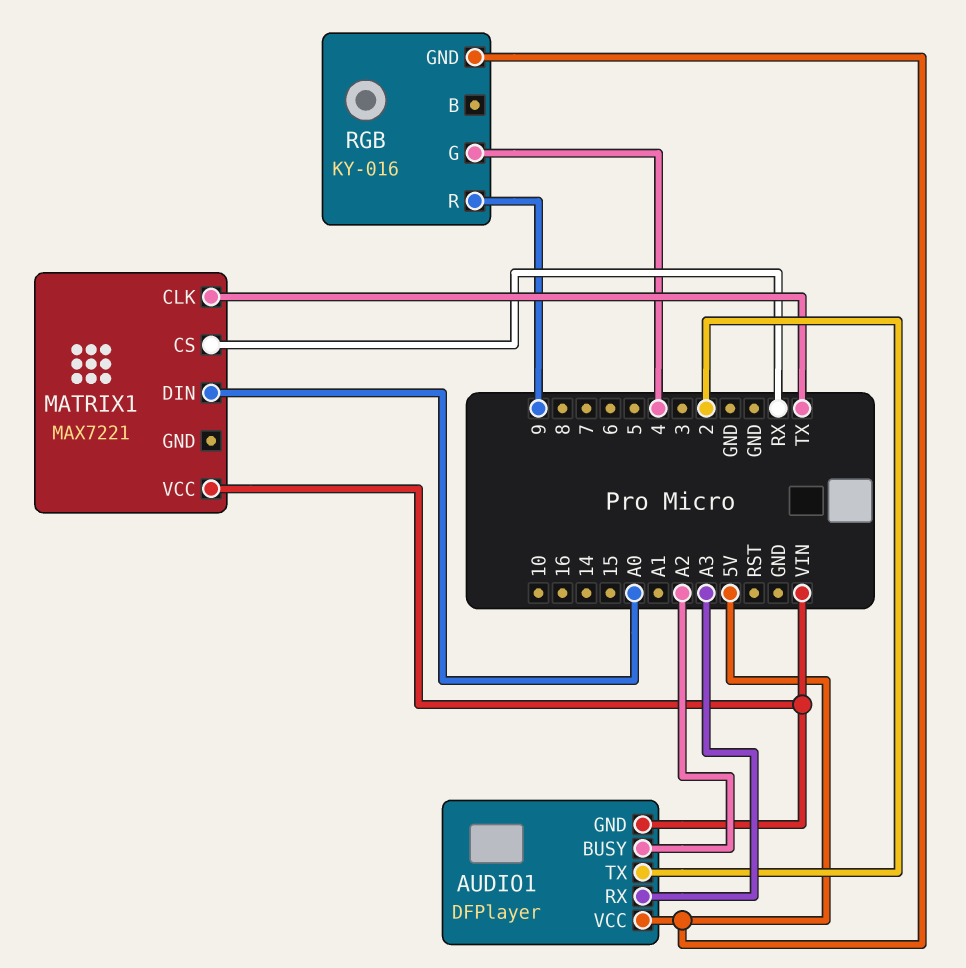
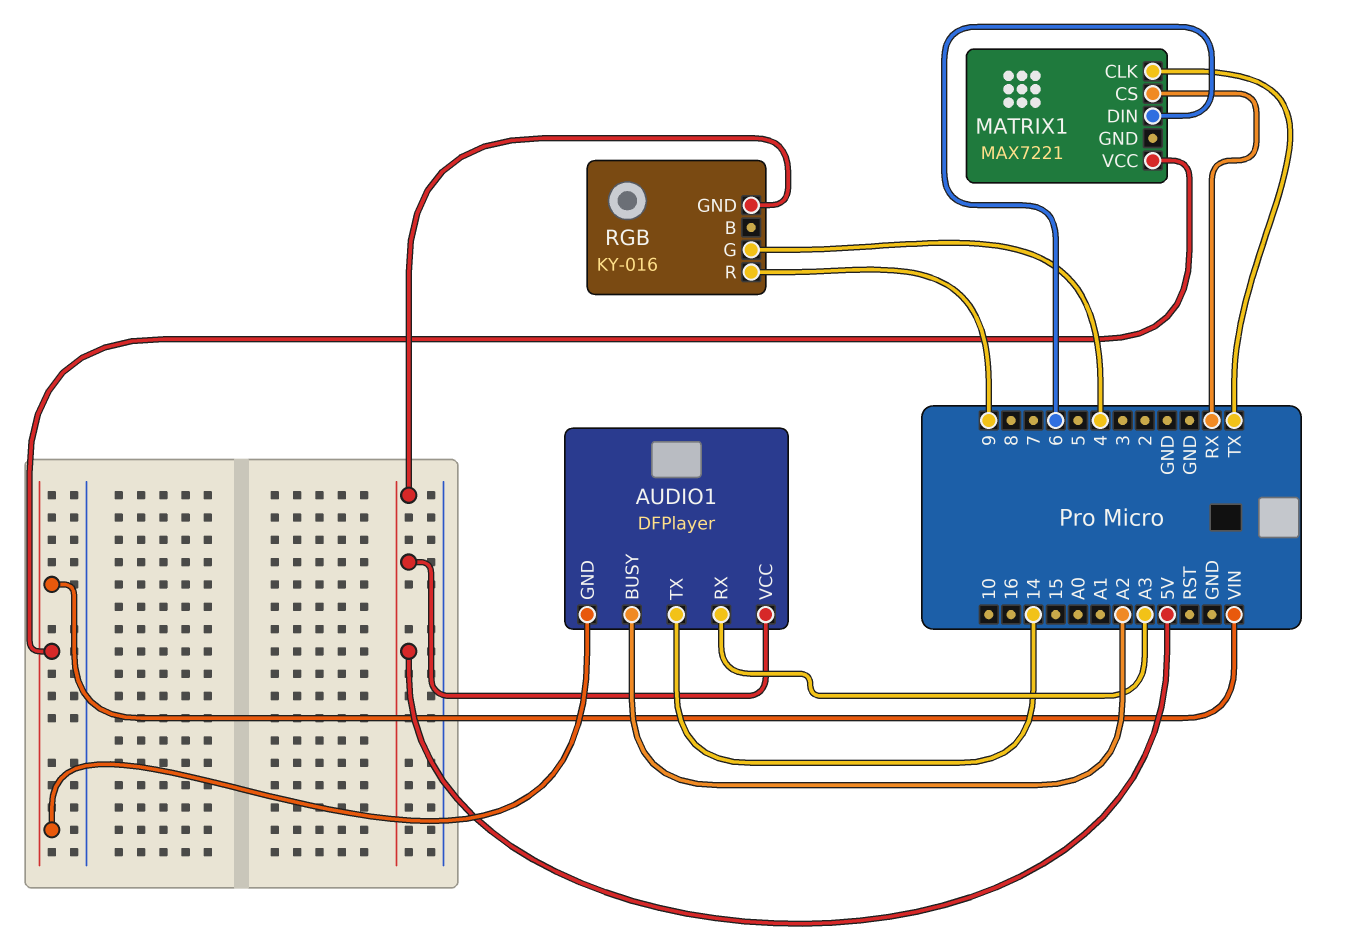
AUDIO1 pin TX: 2 -> 14
MATRIX1 pin DIN: A0 -> 6

